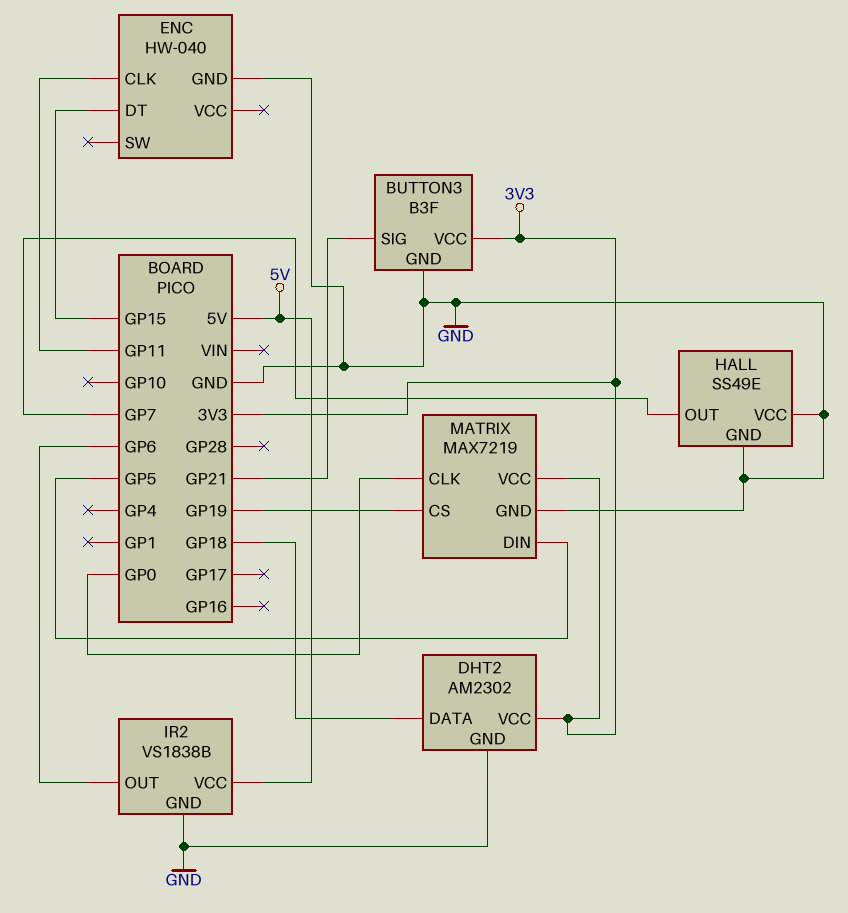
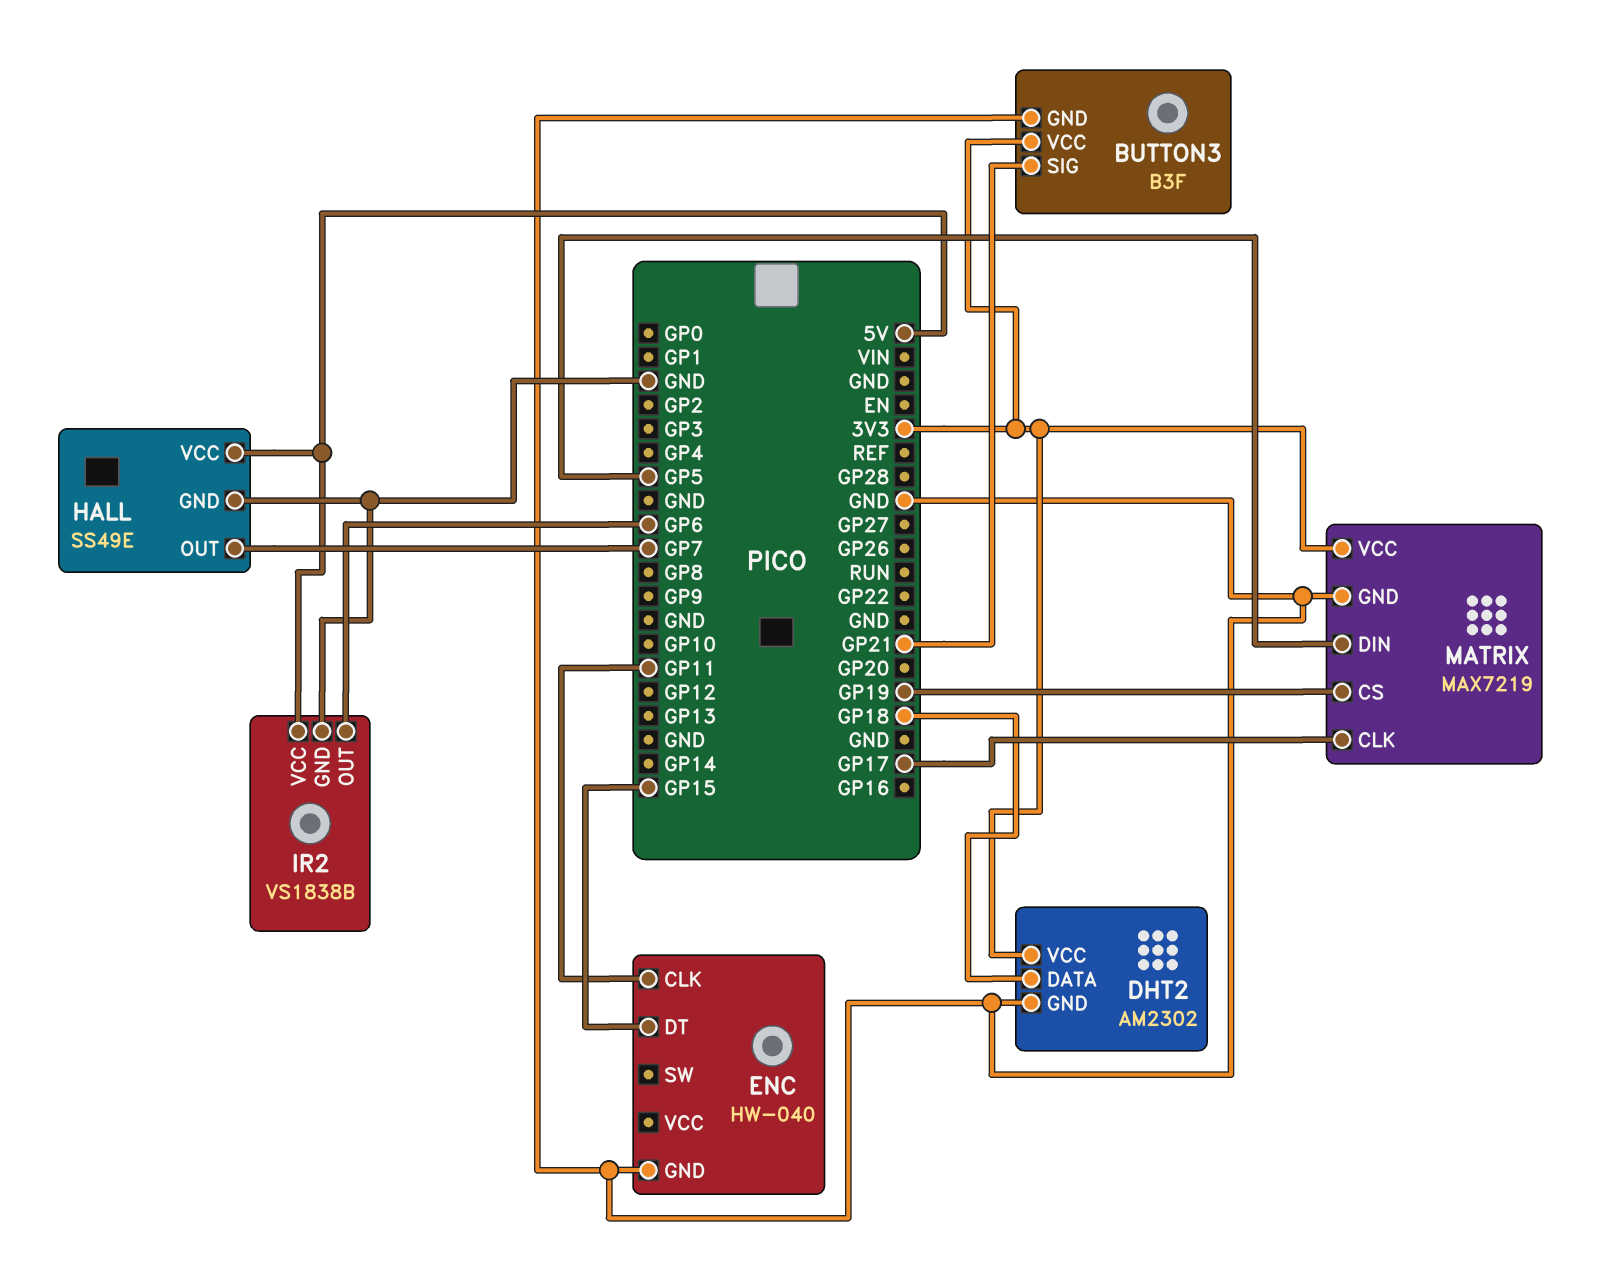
HALL pin VCC: GND -> 5V
MATRIX pin CLK: GP0 -> GP17

